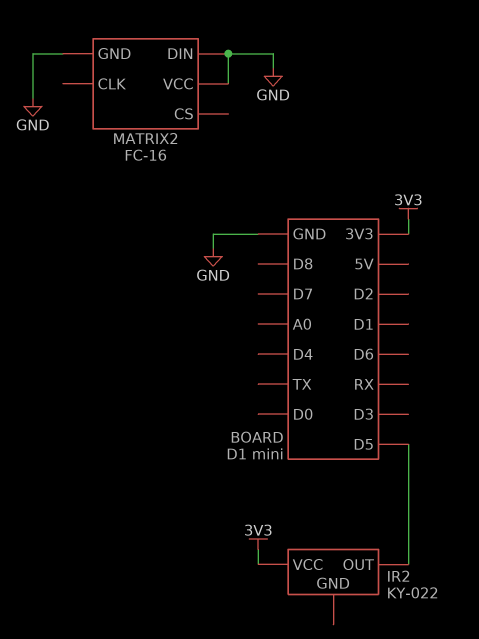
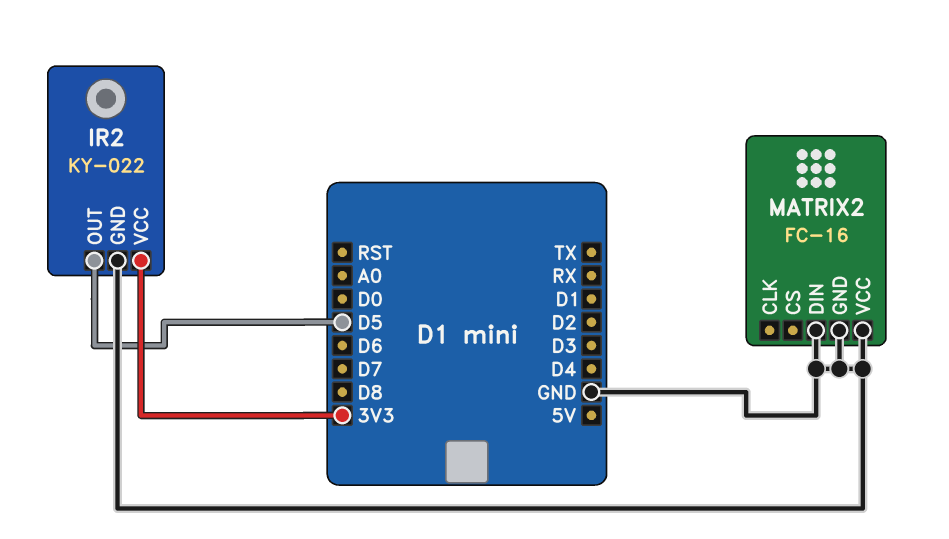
IR2 pin GND: none -> GND

